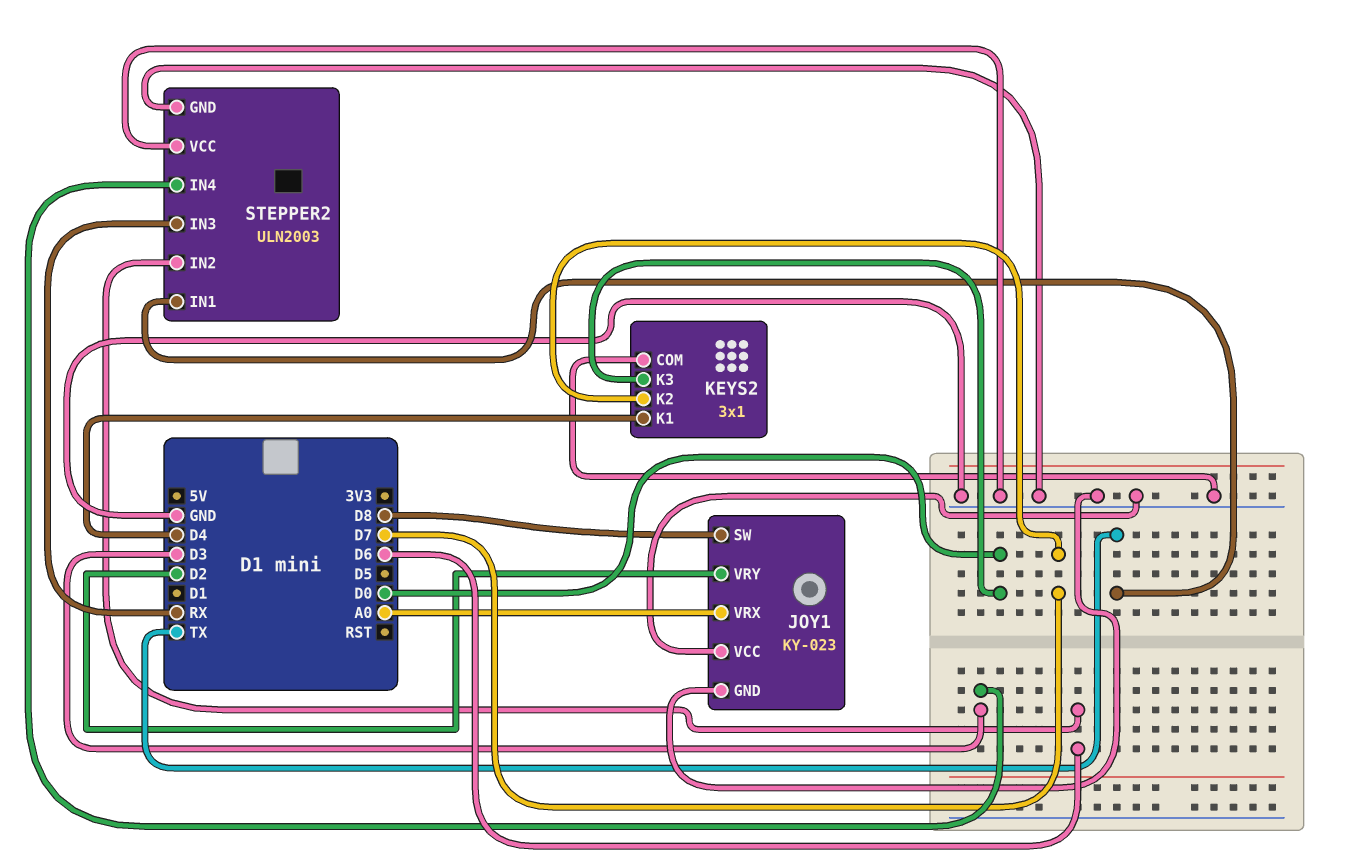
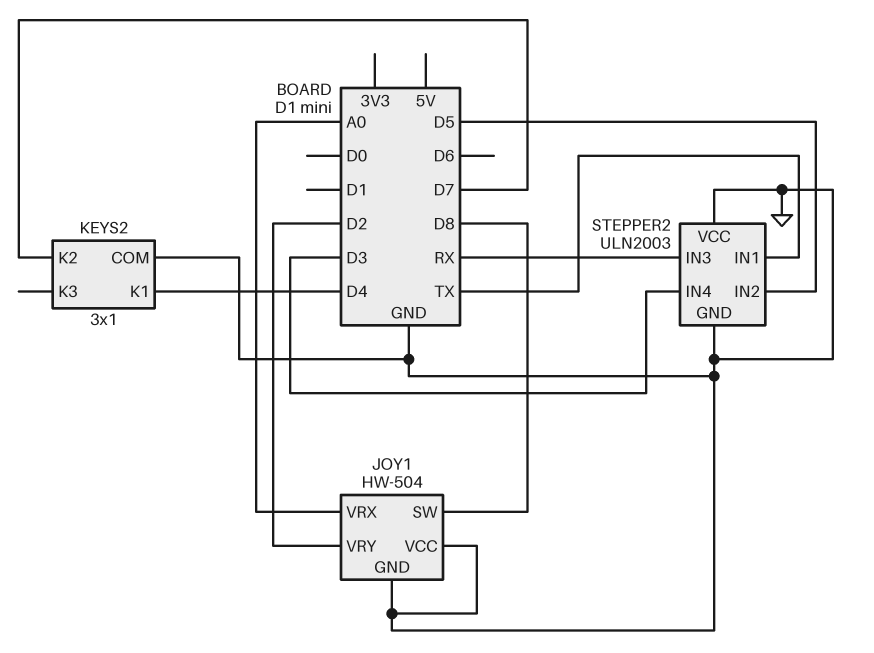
JOY1: KY-023 -> HW-504
KEYS2 pin K3: D0 -> none
STEPPER2 pin IN2: D6 -> D5

